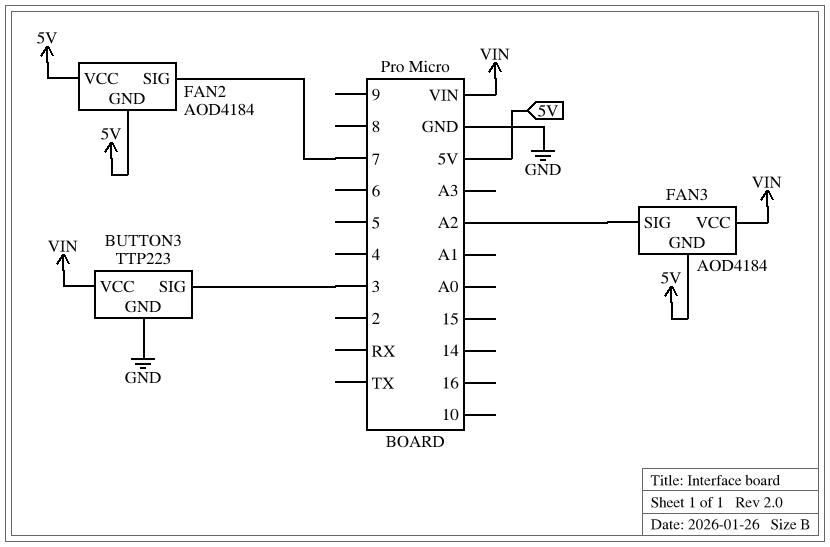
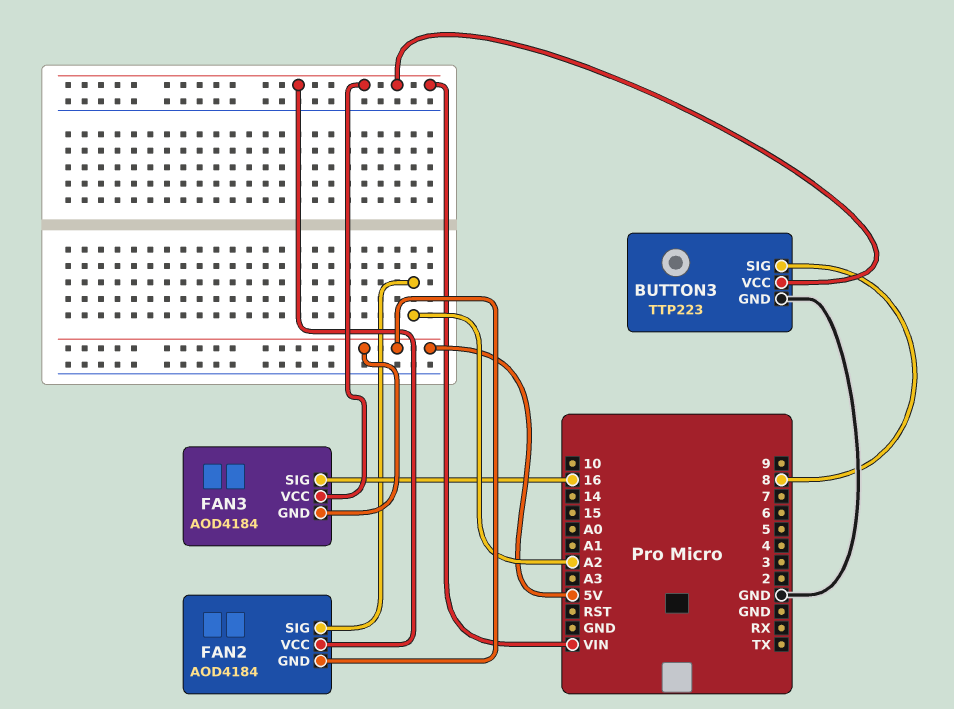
BUTTON3 pin SIG: 3 -> 8
FAN2 pin SIG: 7 -> A2
FAN2 pin VCC: 5V -> VIN
FAN3 pin SIG: A2 -> 16

